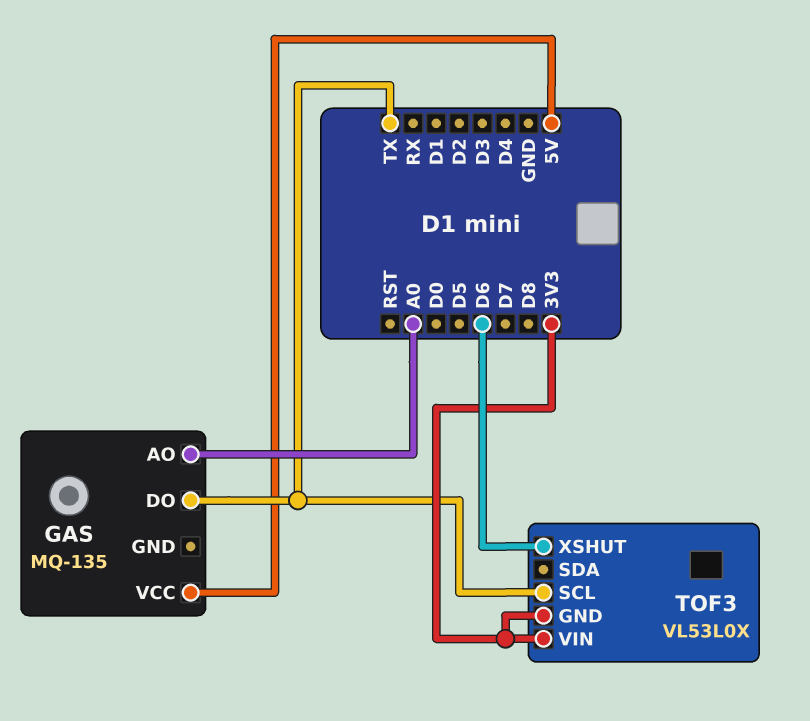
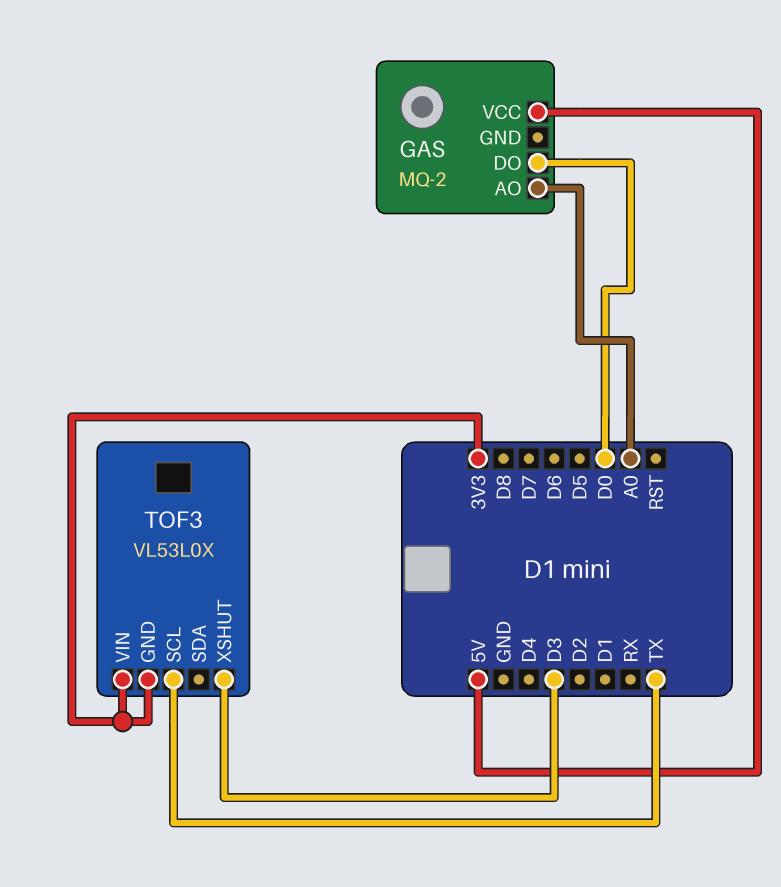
GAS: MQ-135 -> MQ-2
GAS pin DO: TX -> D0
TOF3 pin XSHUT: D6 -> D3

